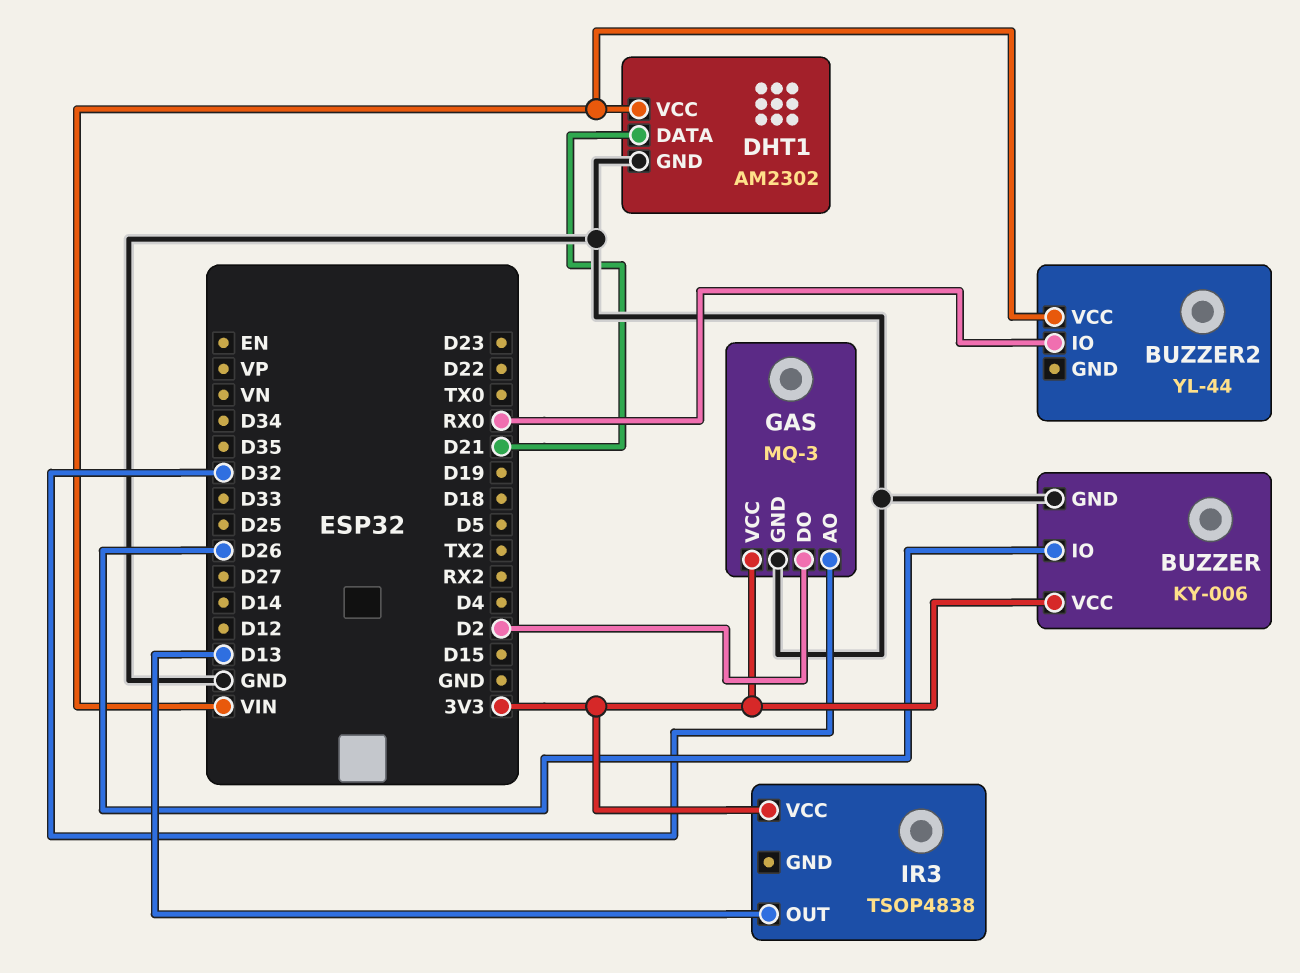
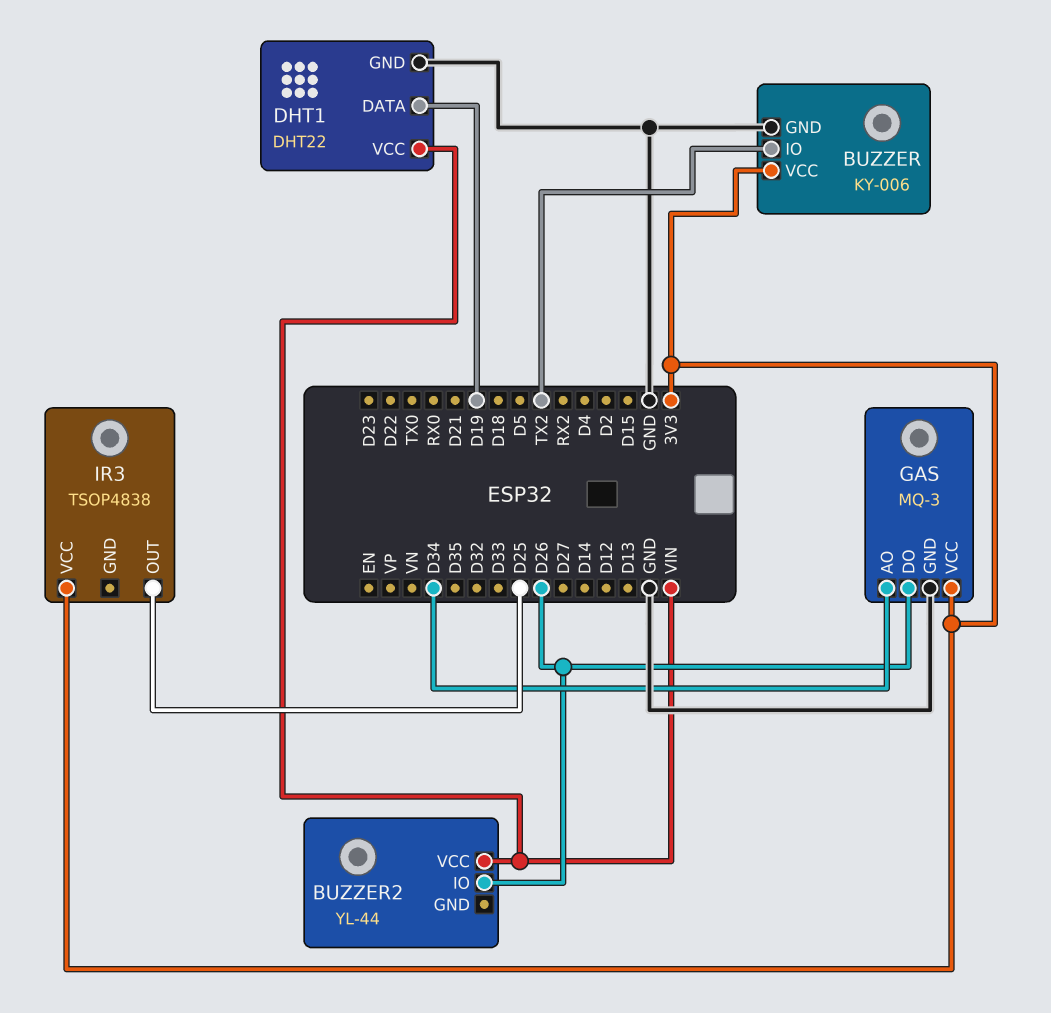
BUZZER pin IO: D26 -> TX2
BUZZER2 pin IO: RX0 -> D26
DHT1: AM2302 -> DHT22
DHT1 pin DATA: D21 -> D19
GAS pin AO: D32 -> D34
GAS pin DO: D2 -> D26
IR3 pin OUT: D13 -> D25

